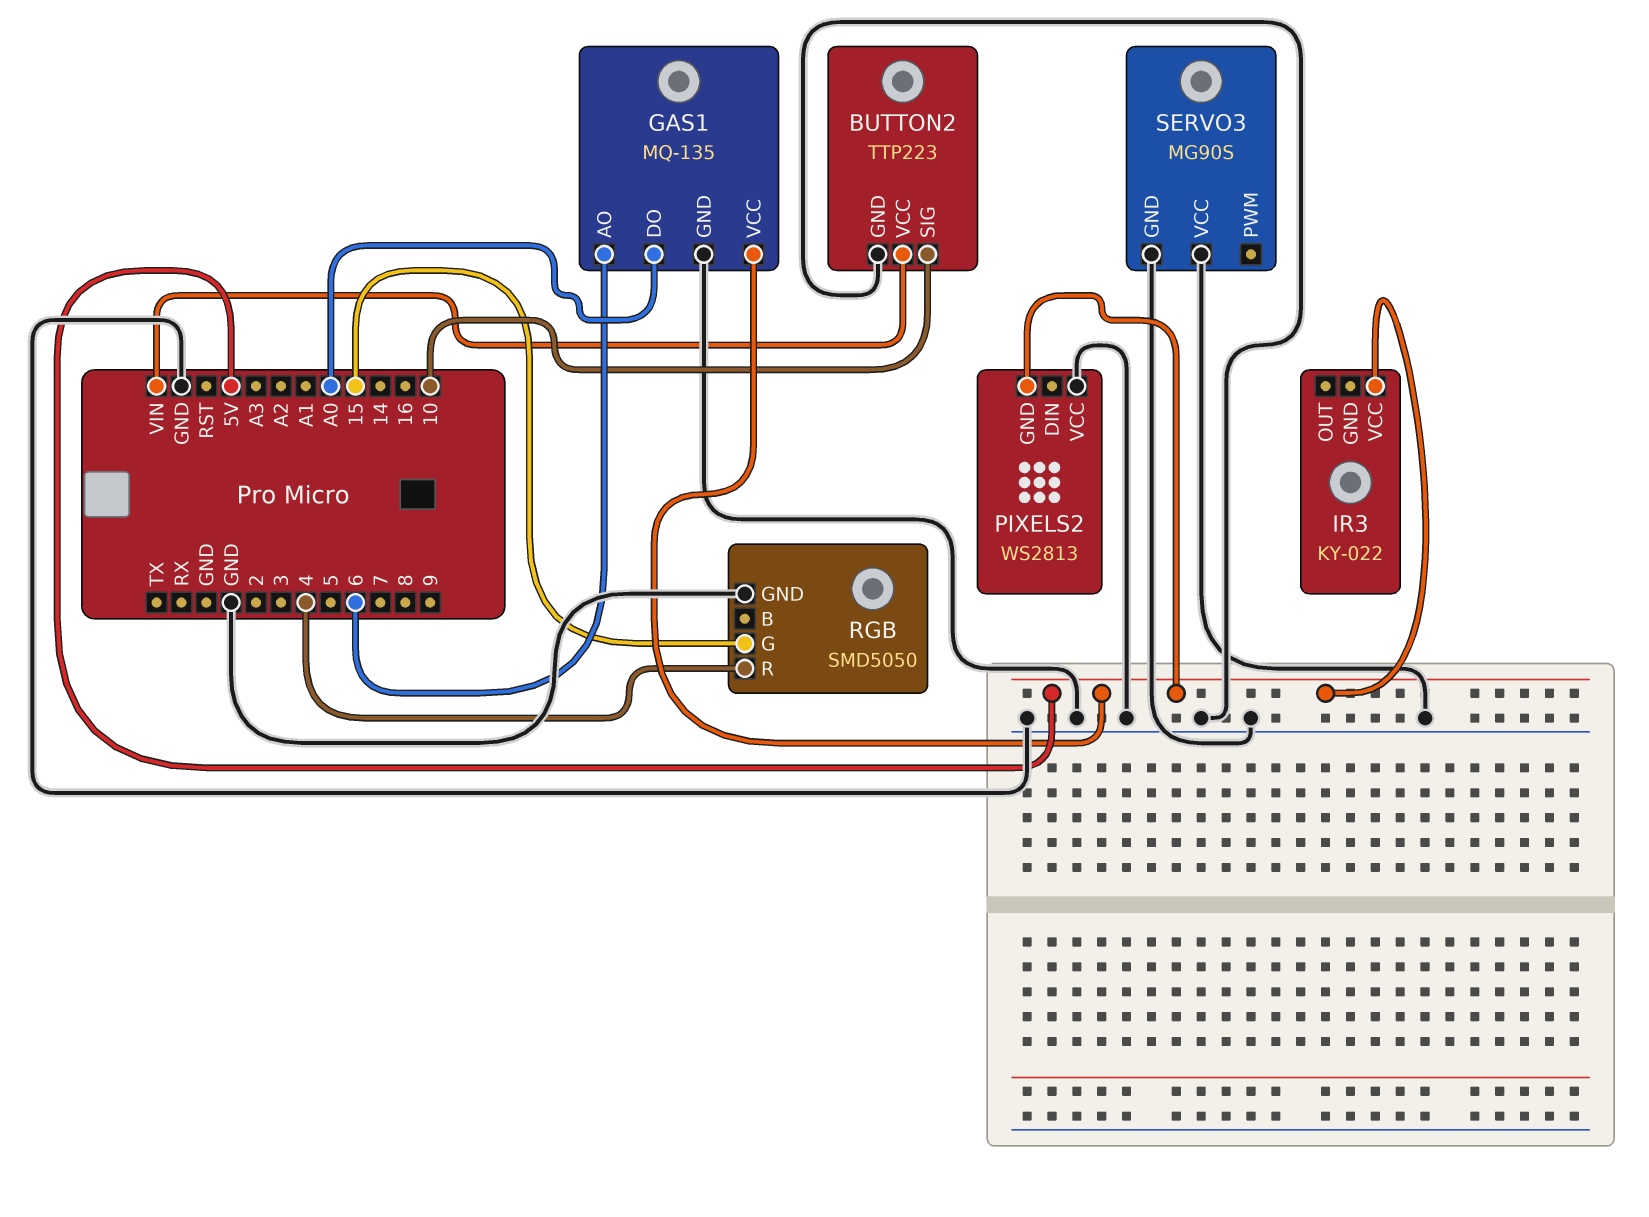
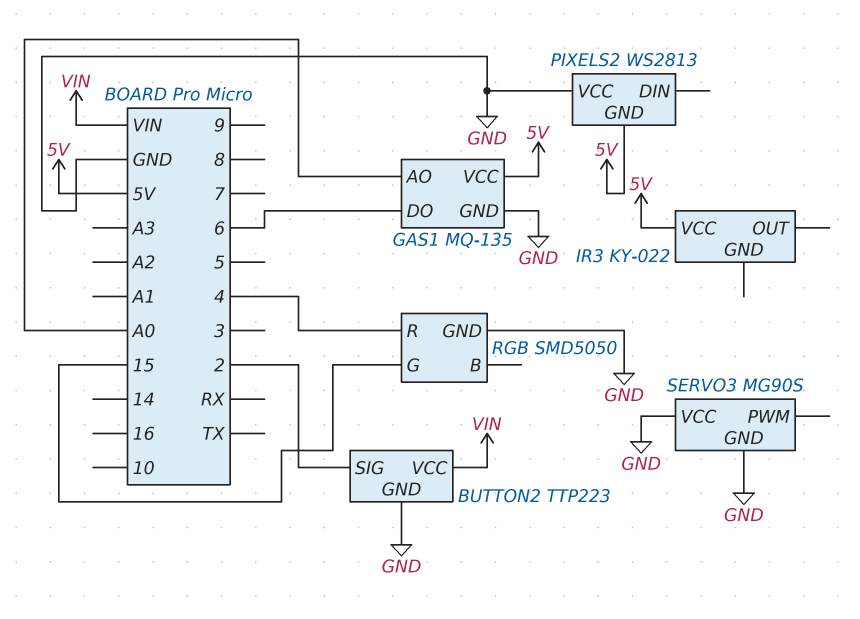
BUTTON2 pin SIG: 10 -> 2
GAS1 pin AO: 6 -> A0
GAS1 pin DO: A0 -> 6

